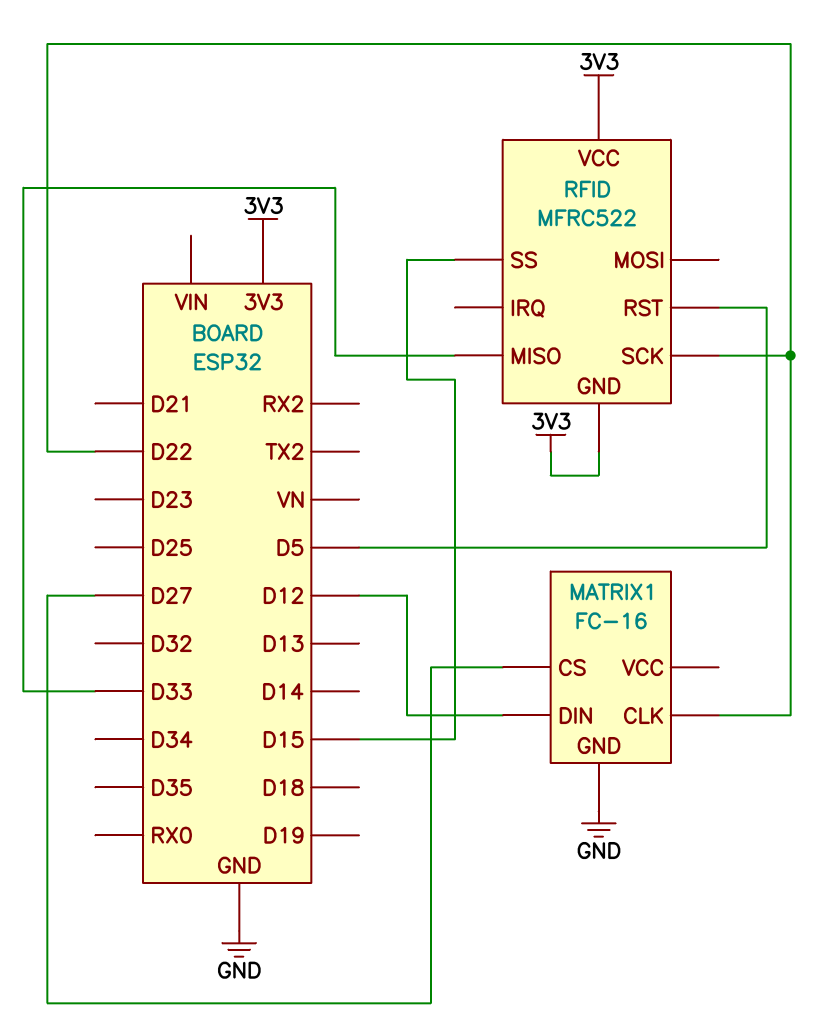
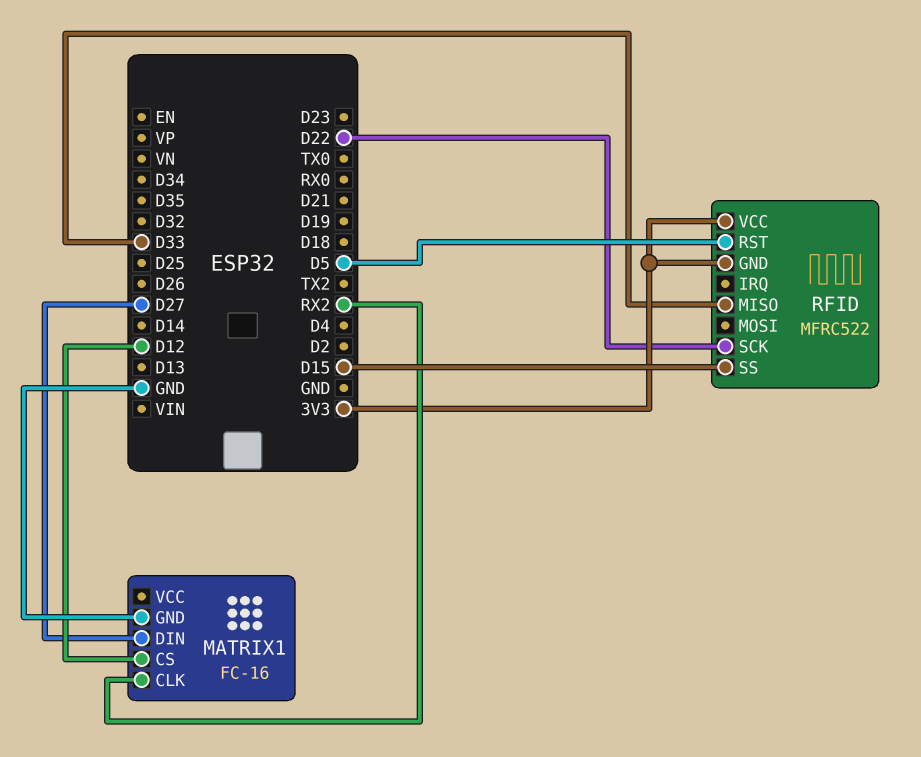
MATRIX1 pin CLK: D22 -> RX2
MATRIX1 pin CS: D27 -> D12
MATRIX1 pin DIN: D12 -> D27

